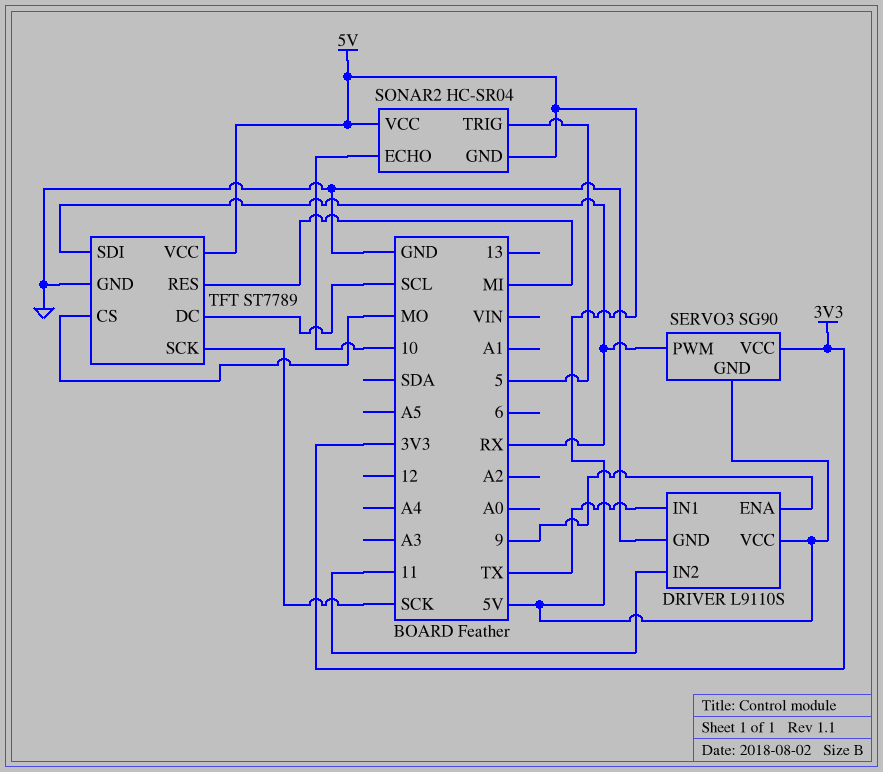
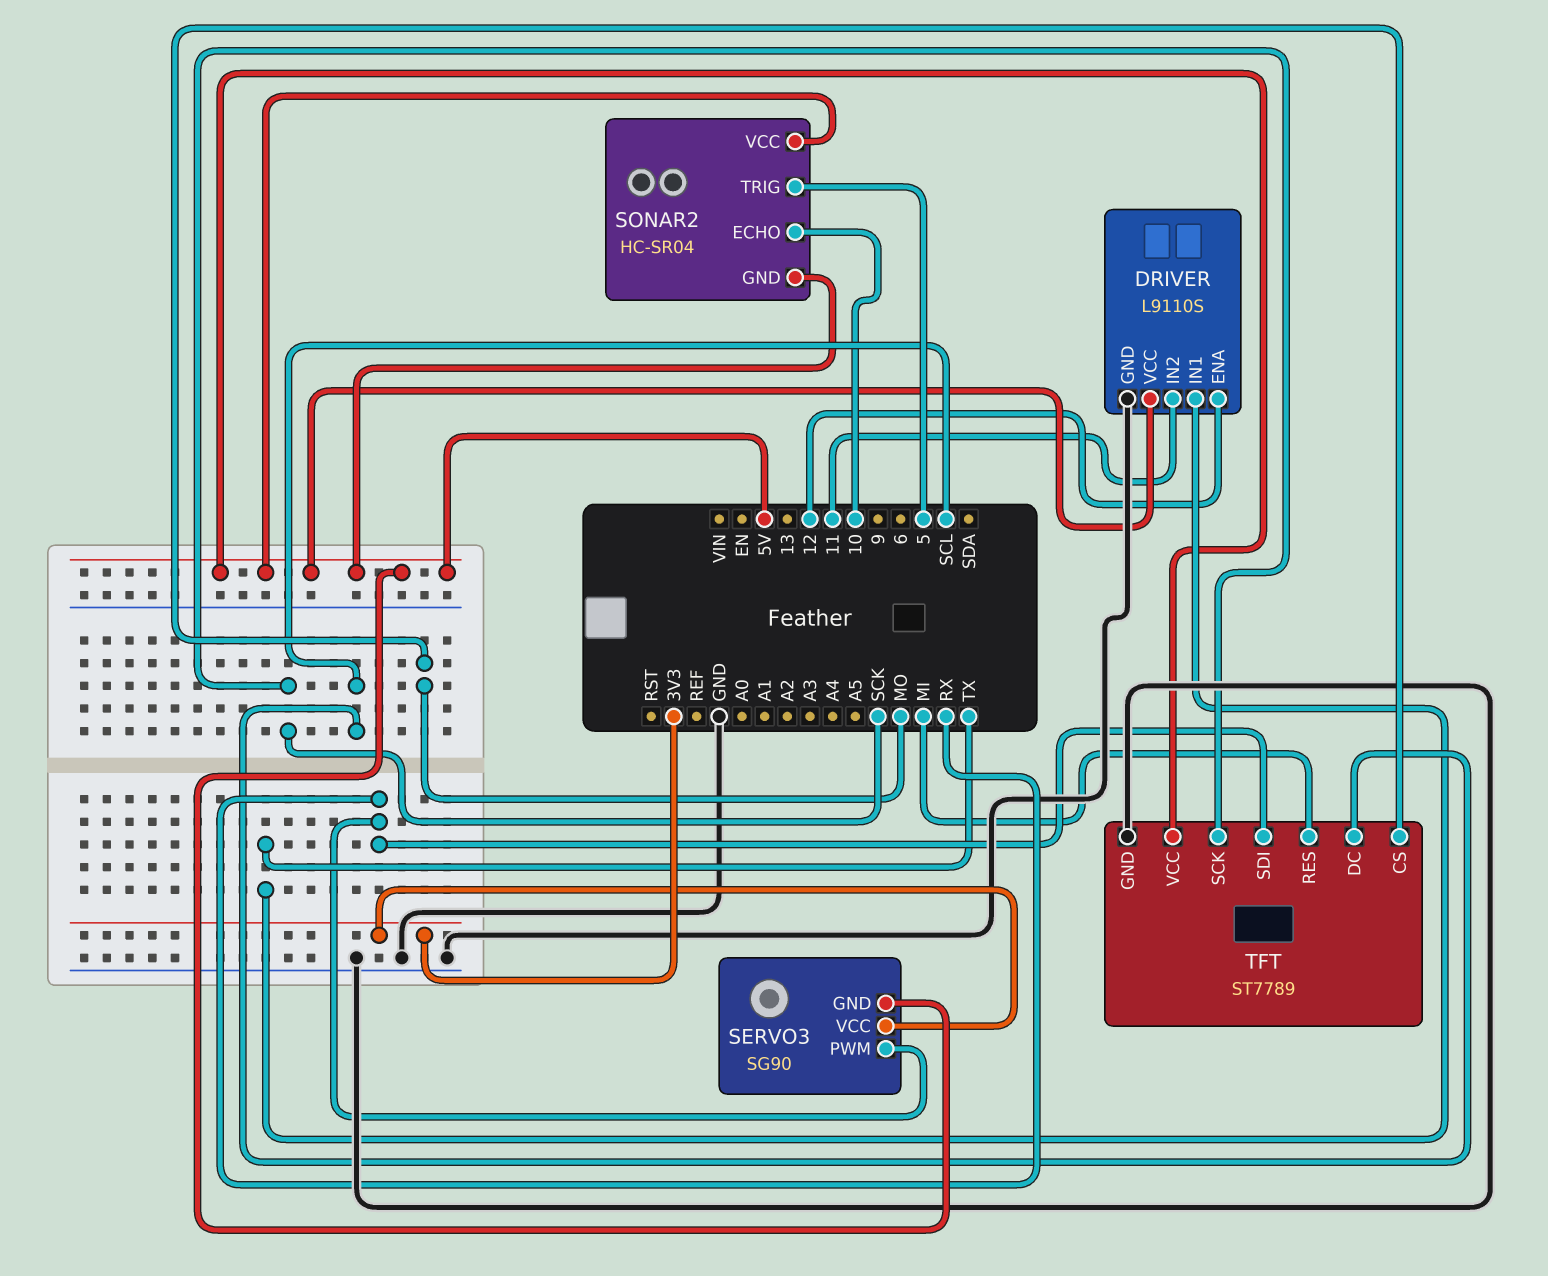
DRIVER pin ENA: 9 -> 12

